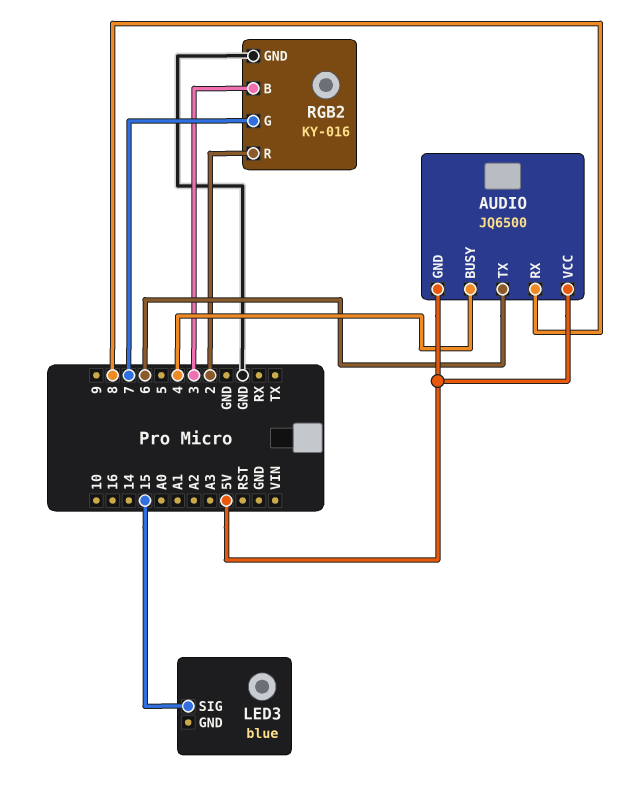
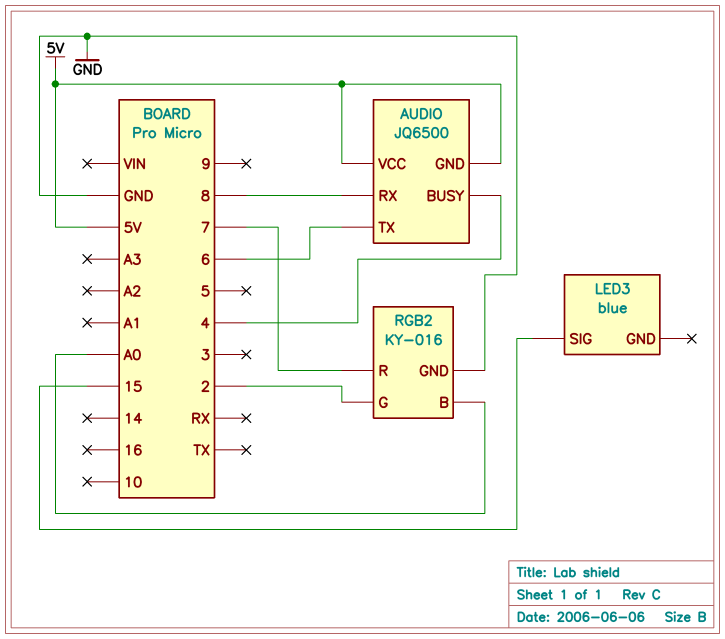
RGB2 pin B: 3 -> A0
RGB2 pin G: 7 -> 2
RGB2 pin R: 2 -> 7

